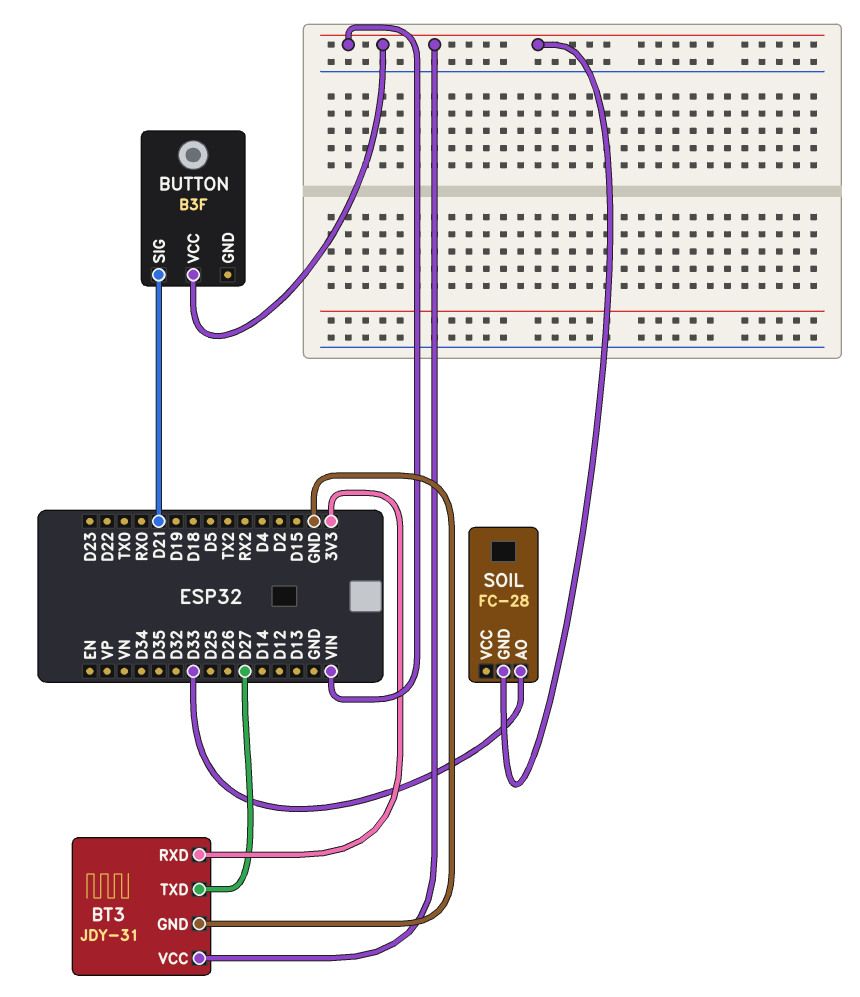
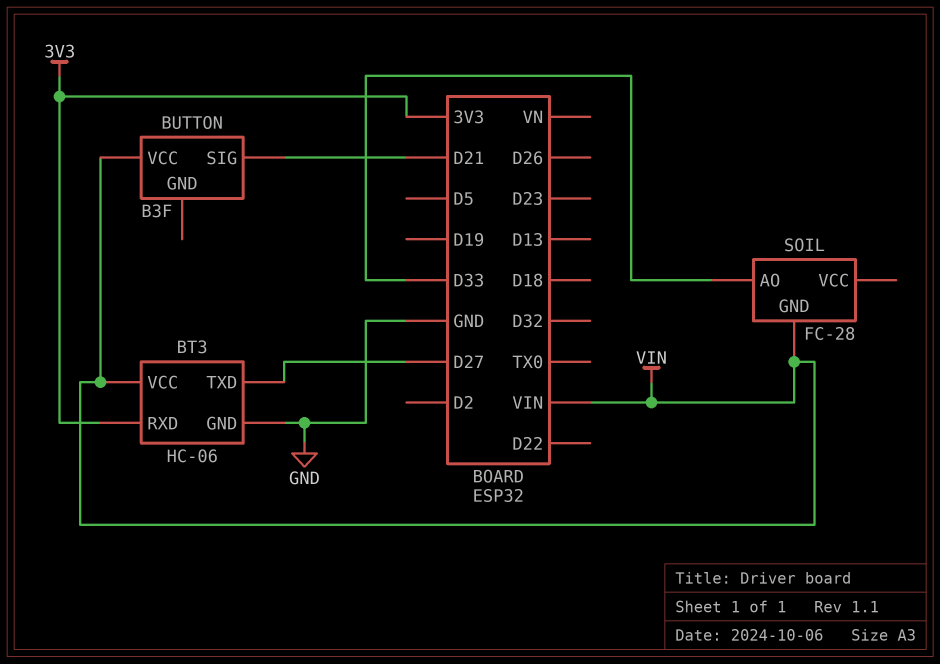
BT3: JDY-31 -> HC-06

